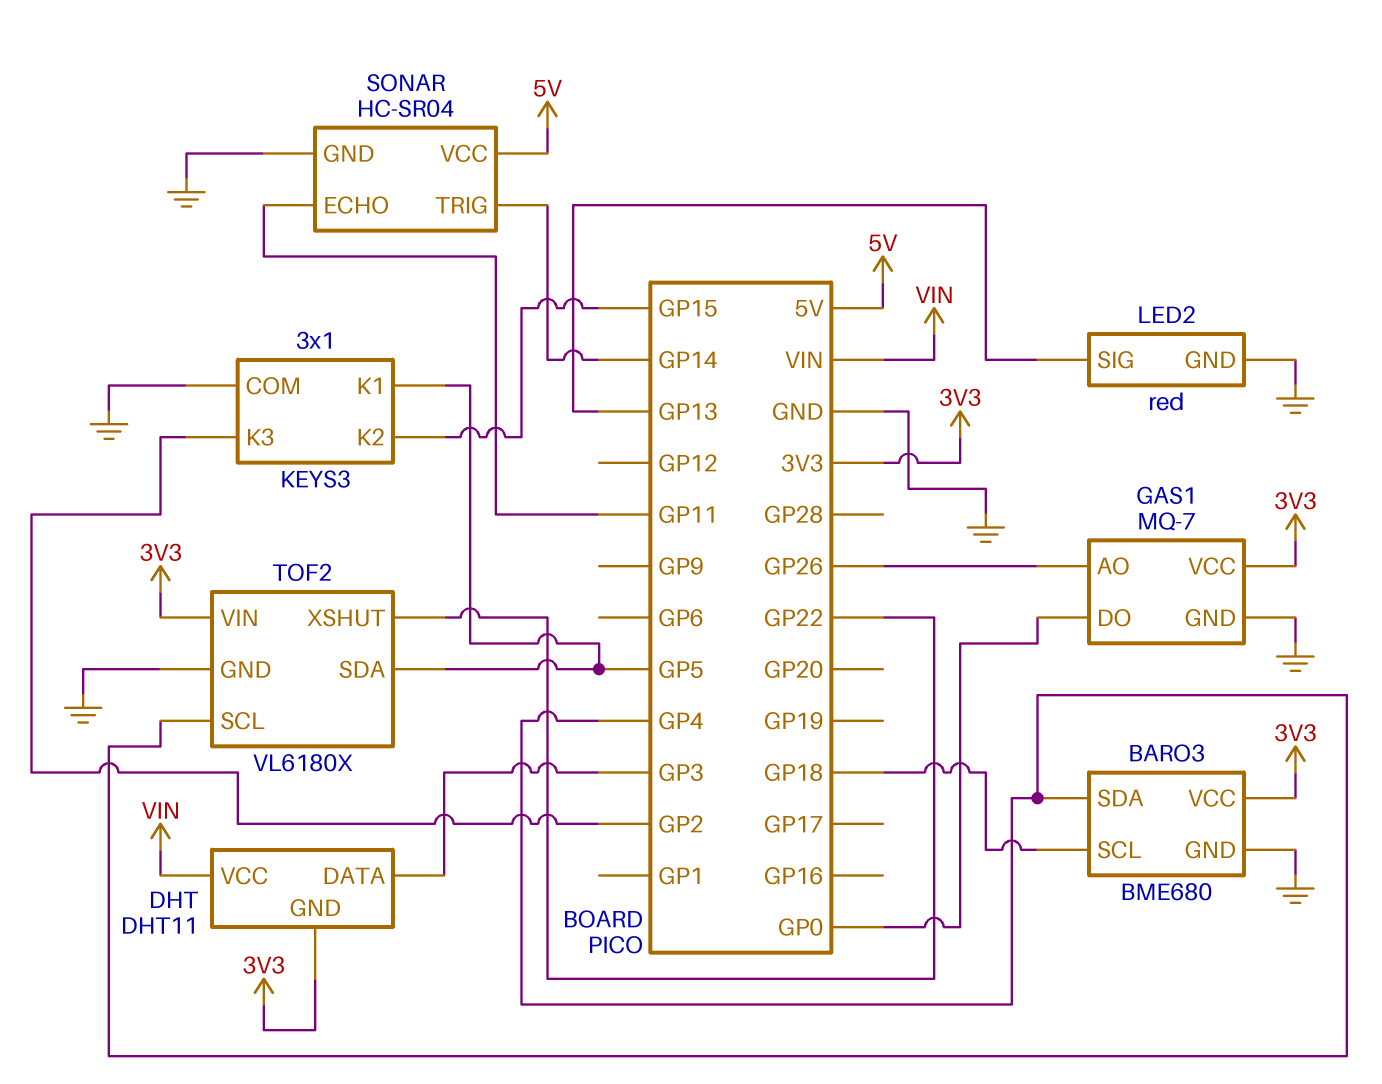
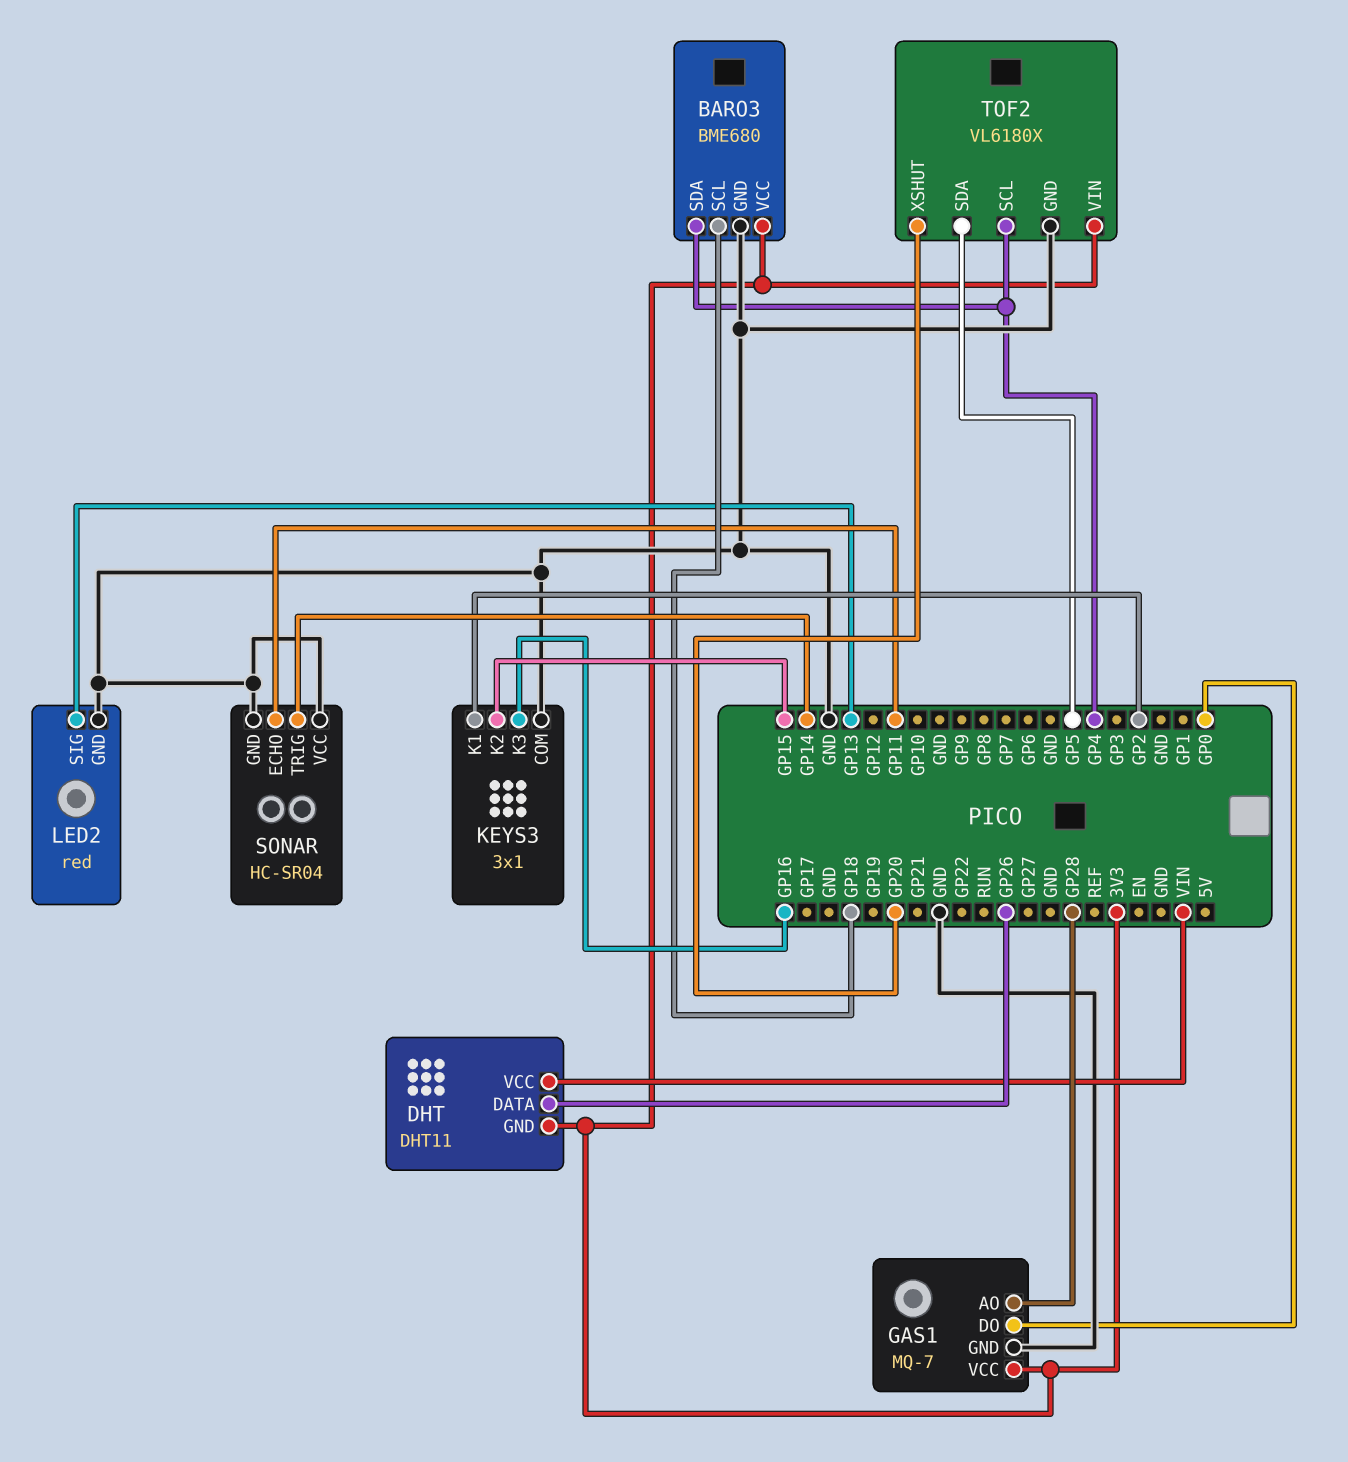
DHT pin DATA: GP3 -> GP26
GAS1 pin AO: GP26 -> GP28
KEYS3 pin K1: GP5 -> GP2
KEYS3 pin K3: GP2 -> GP16
SONAR pin VCC: 5V -> GND
TOF2 pin XSHUT: GP22 -> GP20

